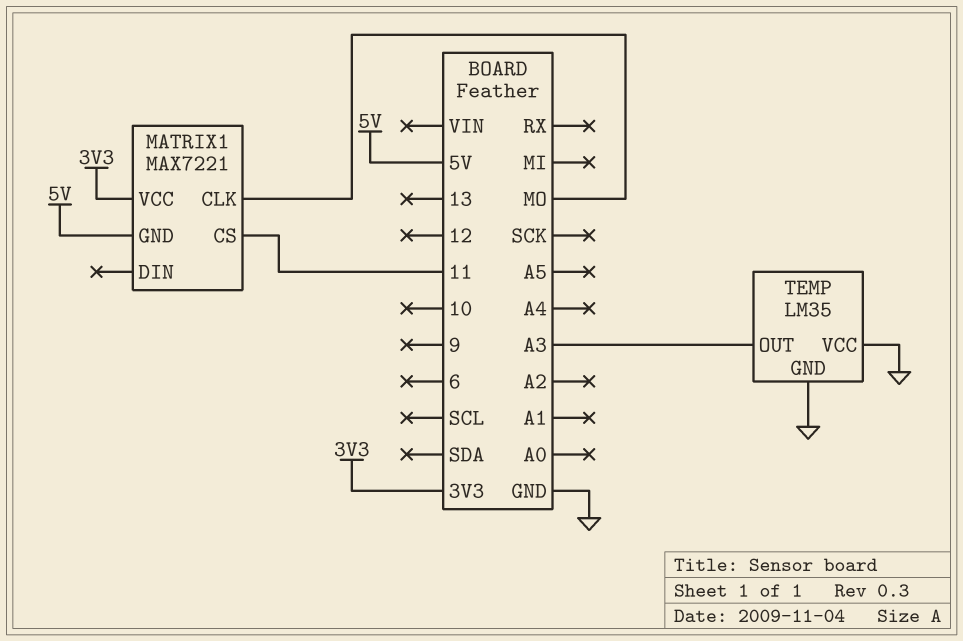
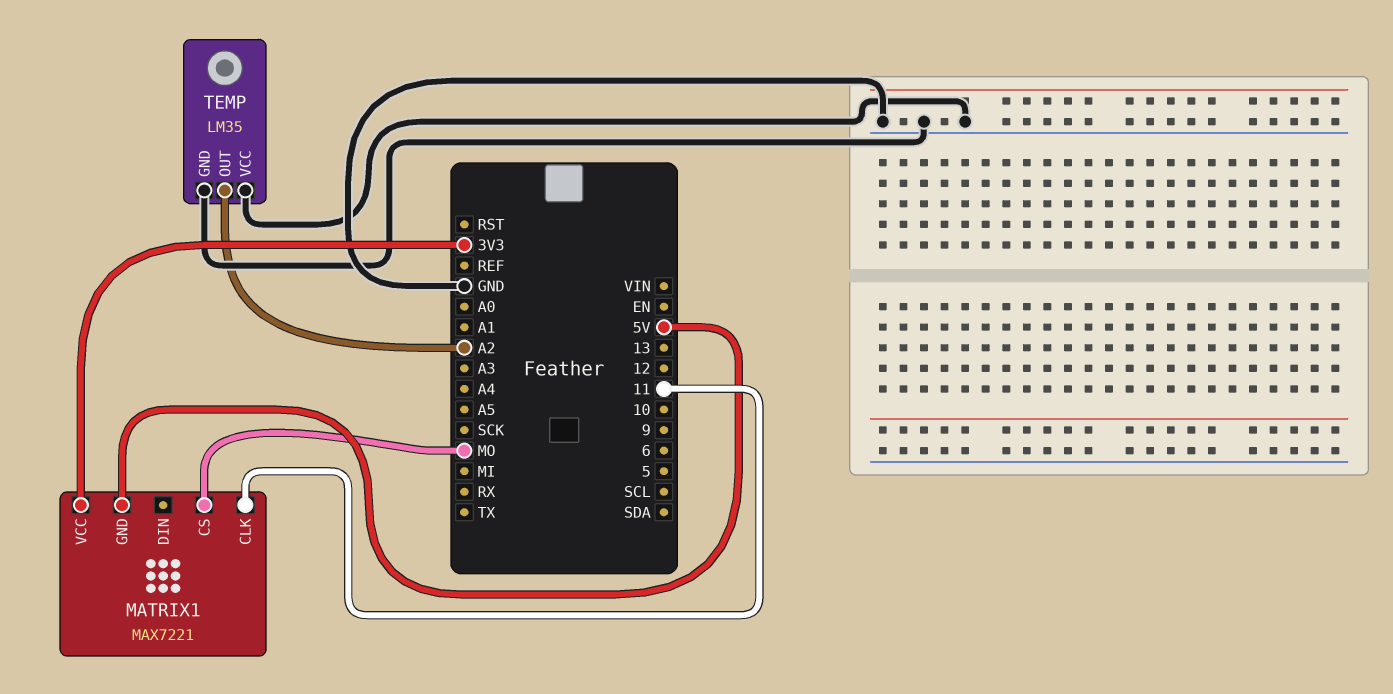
MATRIX1 pin CLK: MO -> 11
MATRIX1 pin CS: 11 -> MO
TEMP pin OUT: A3 -> A2

